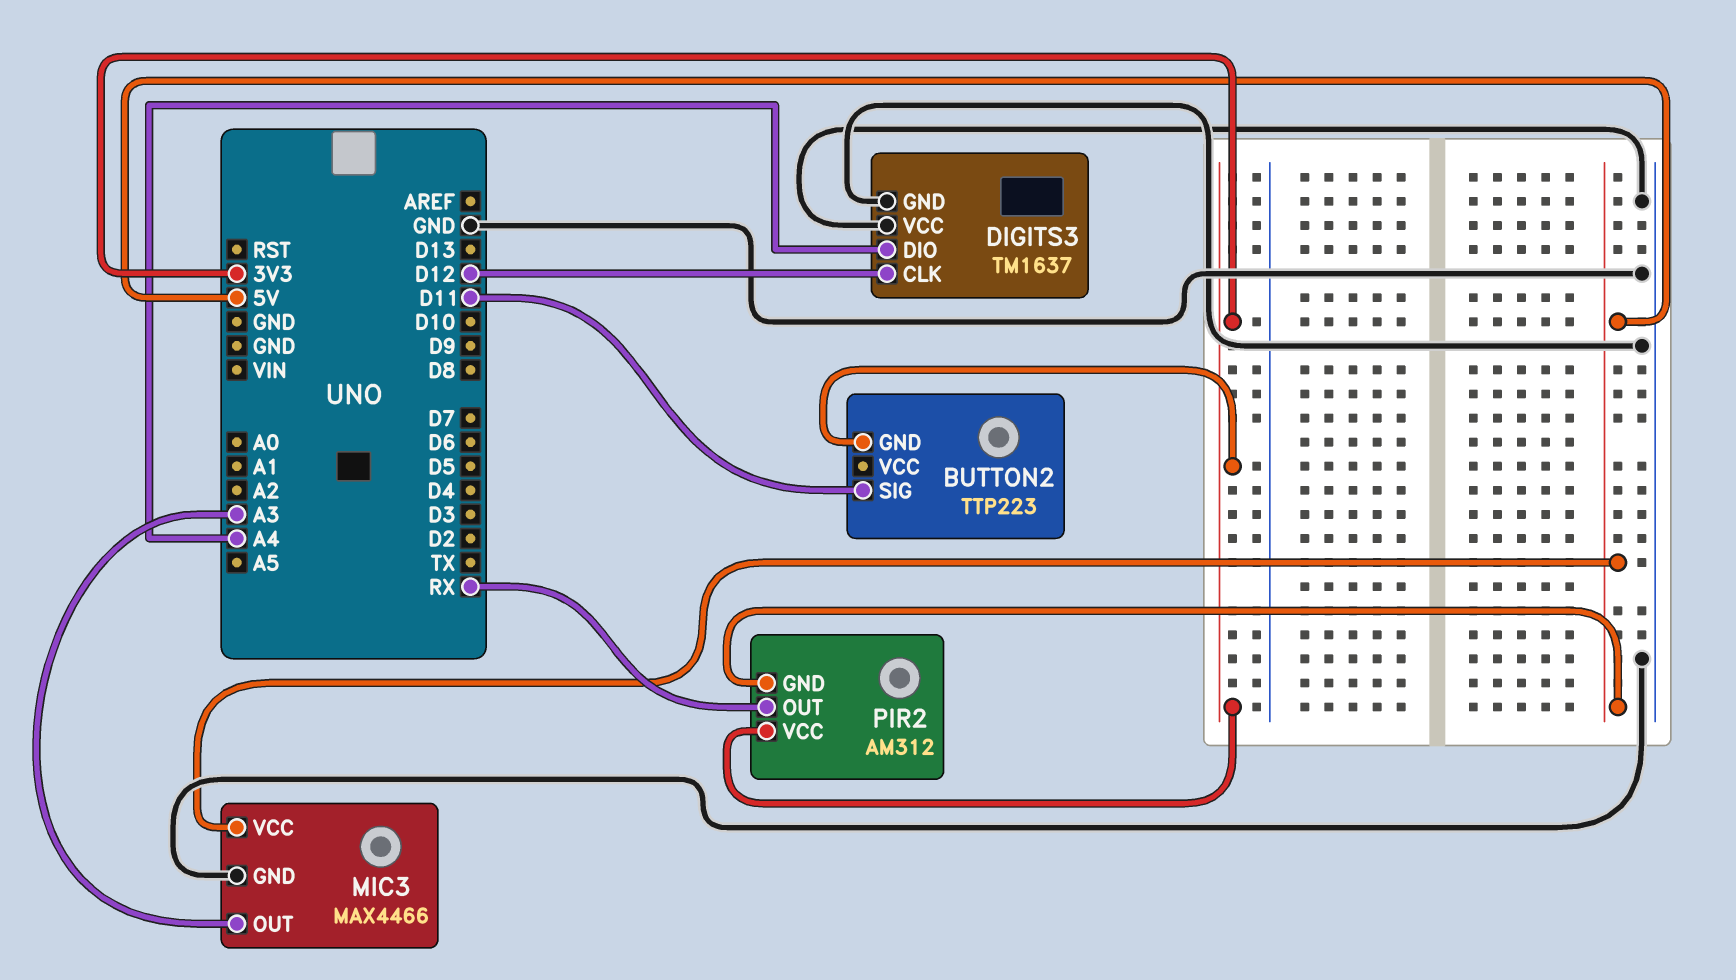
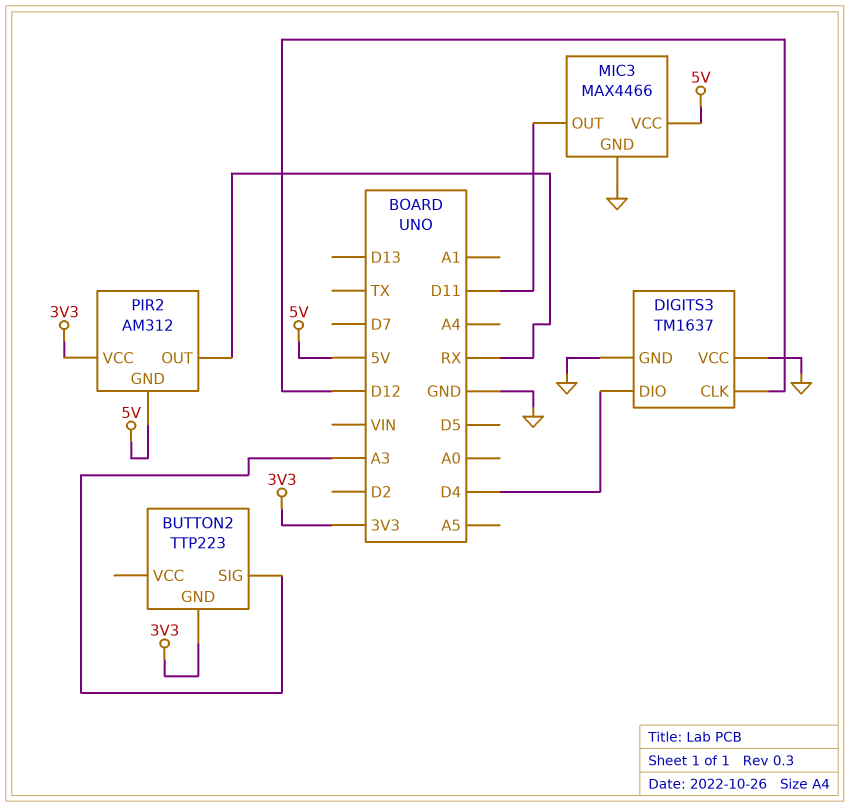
BUTTON2 pin SIG: D11 -> A3
DIGITS3 pin DIO: A4 -> D4
MIC3 pin OUT: A3 -> D11

